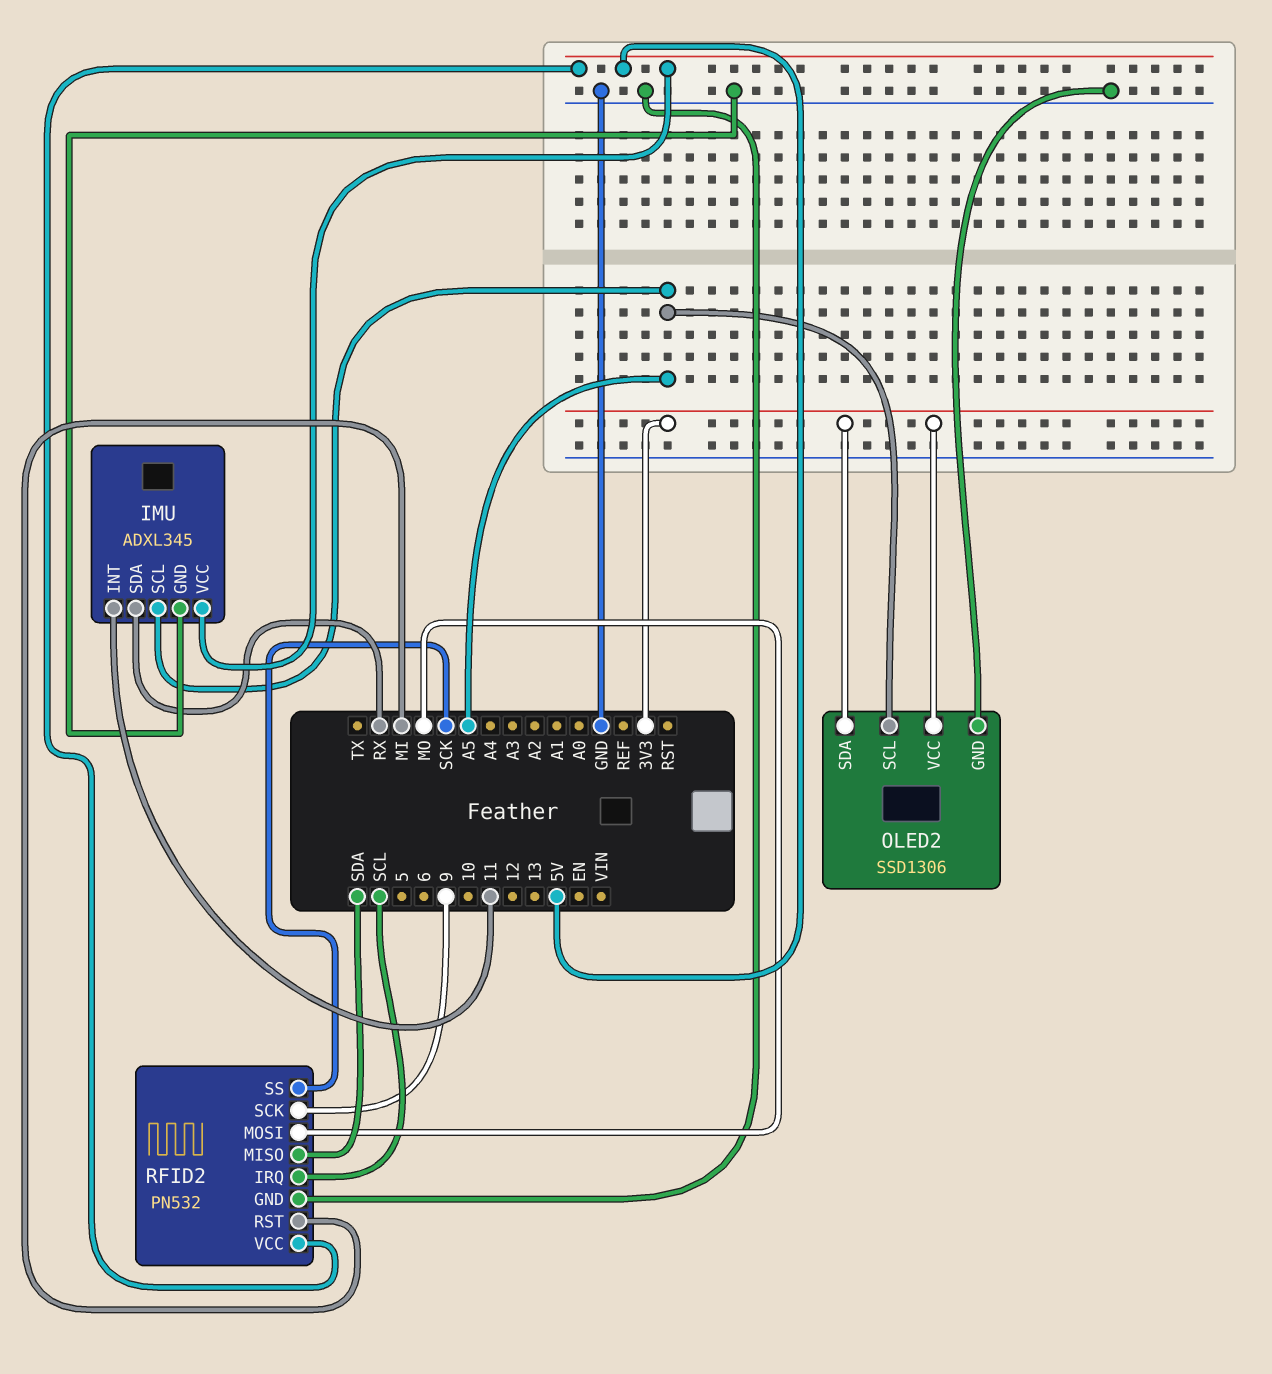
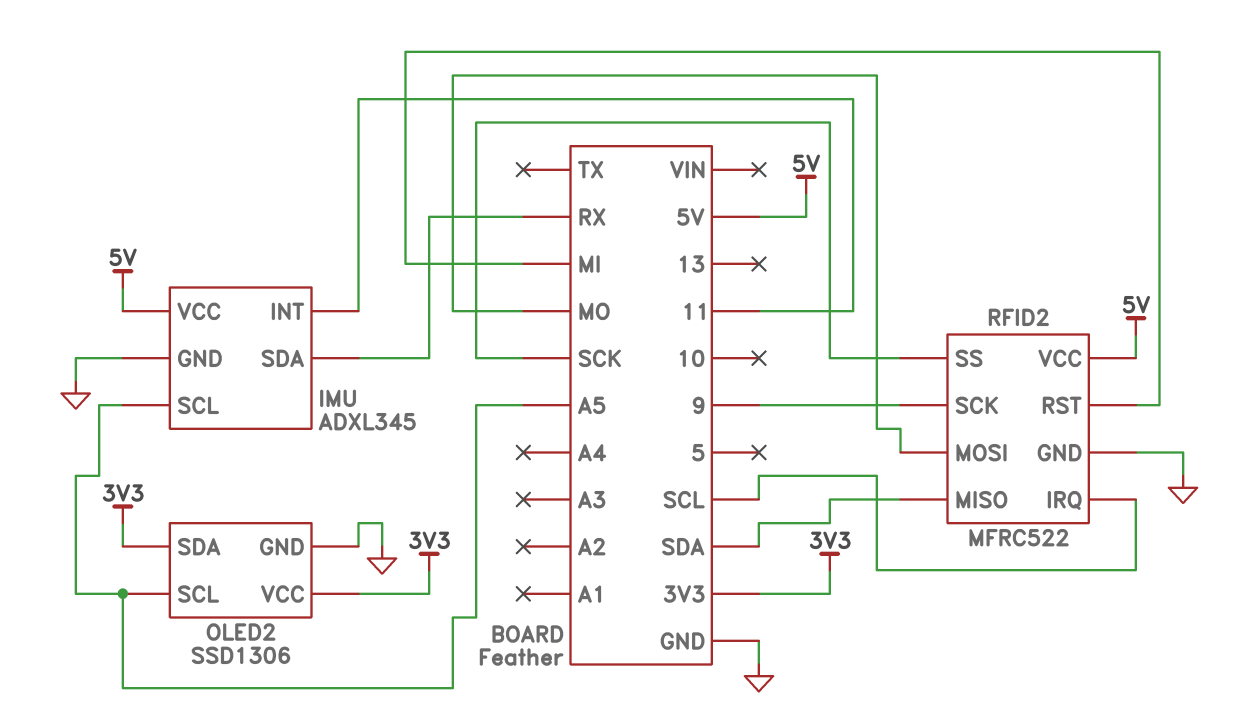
RFID2: PN532 -> MFRC522

